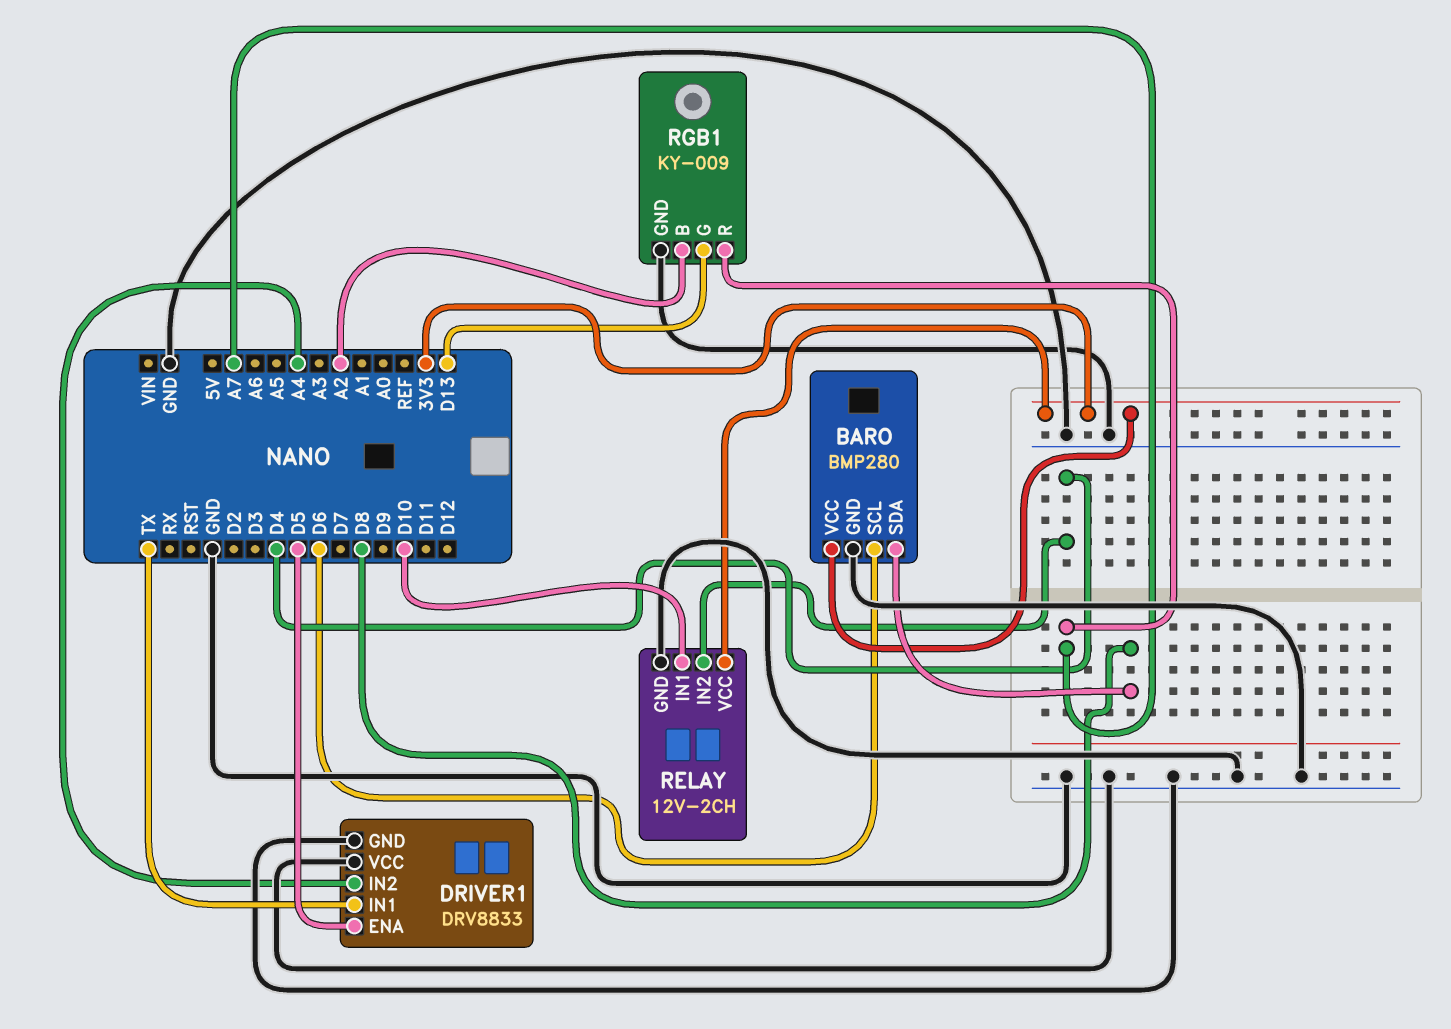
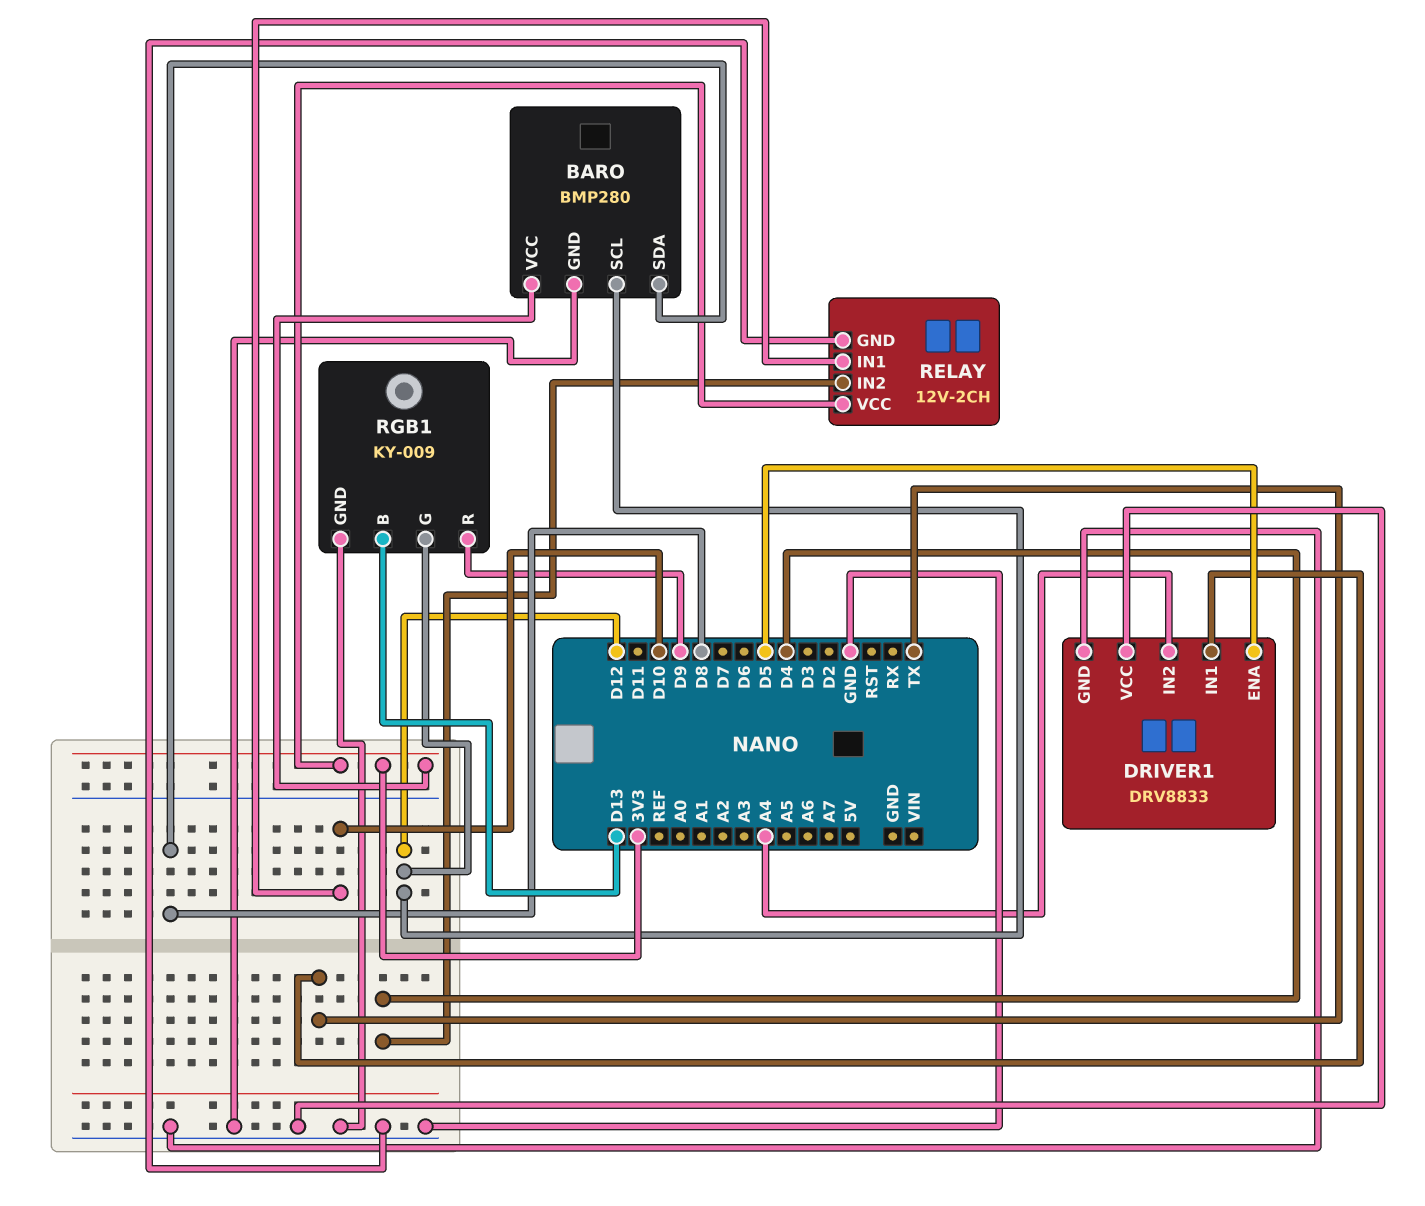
BARO pin SCL: D6 -> D12
RGB1 pin B: A2 -> D13
RGB1 pin G: D13 -> D12
RGB1 pin R: A7 -> D9

